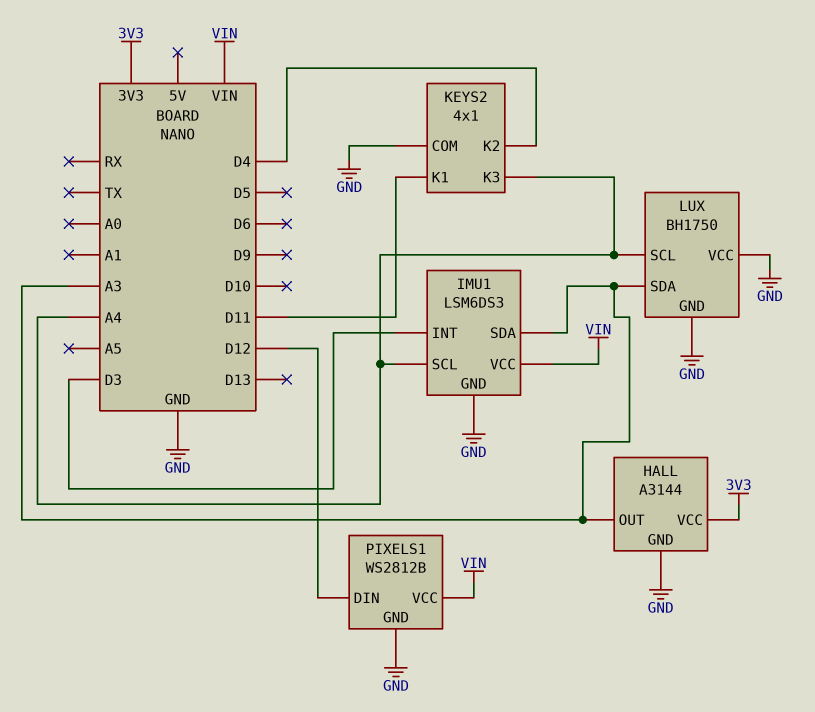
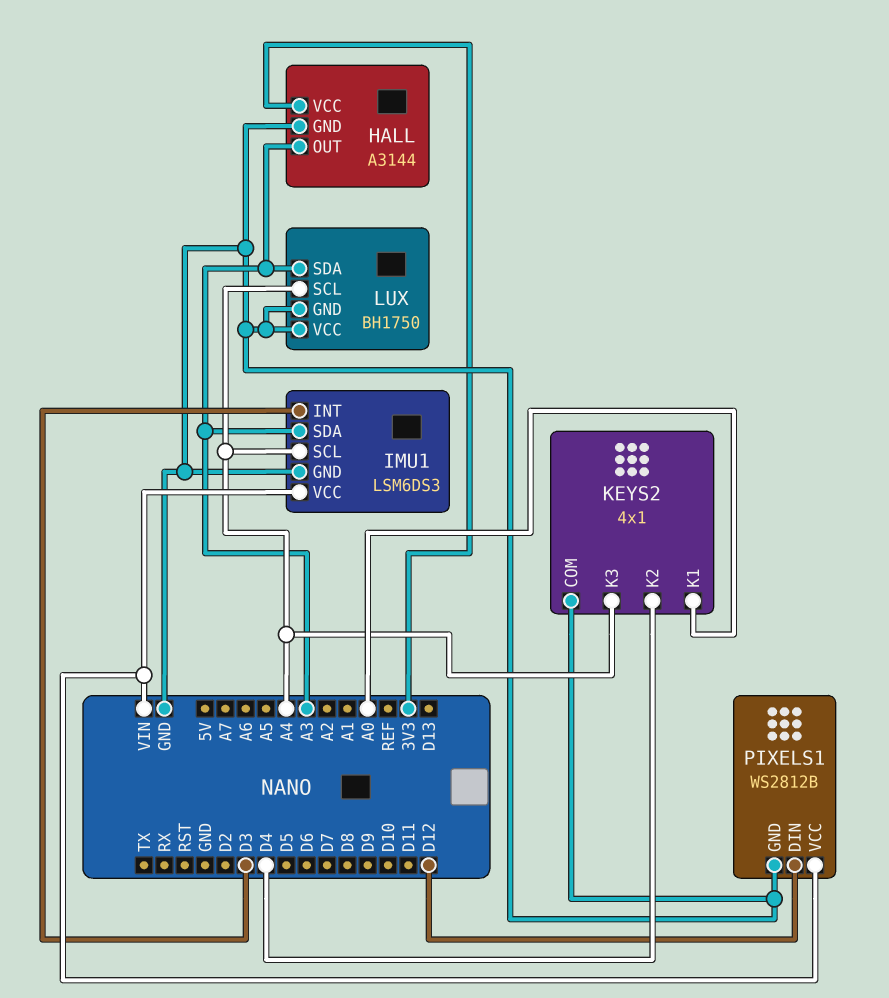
KEYS2 pin K1: D11 -> A0

